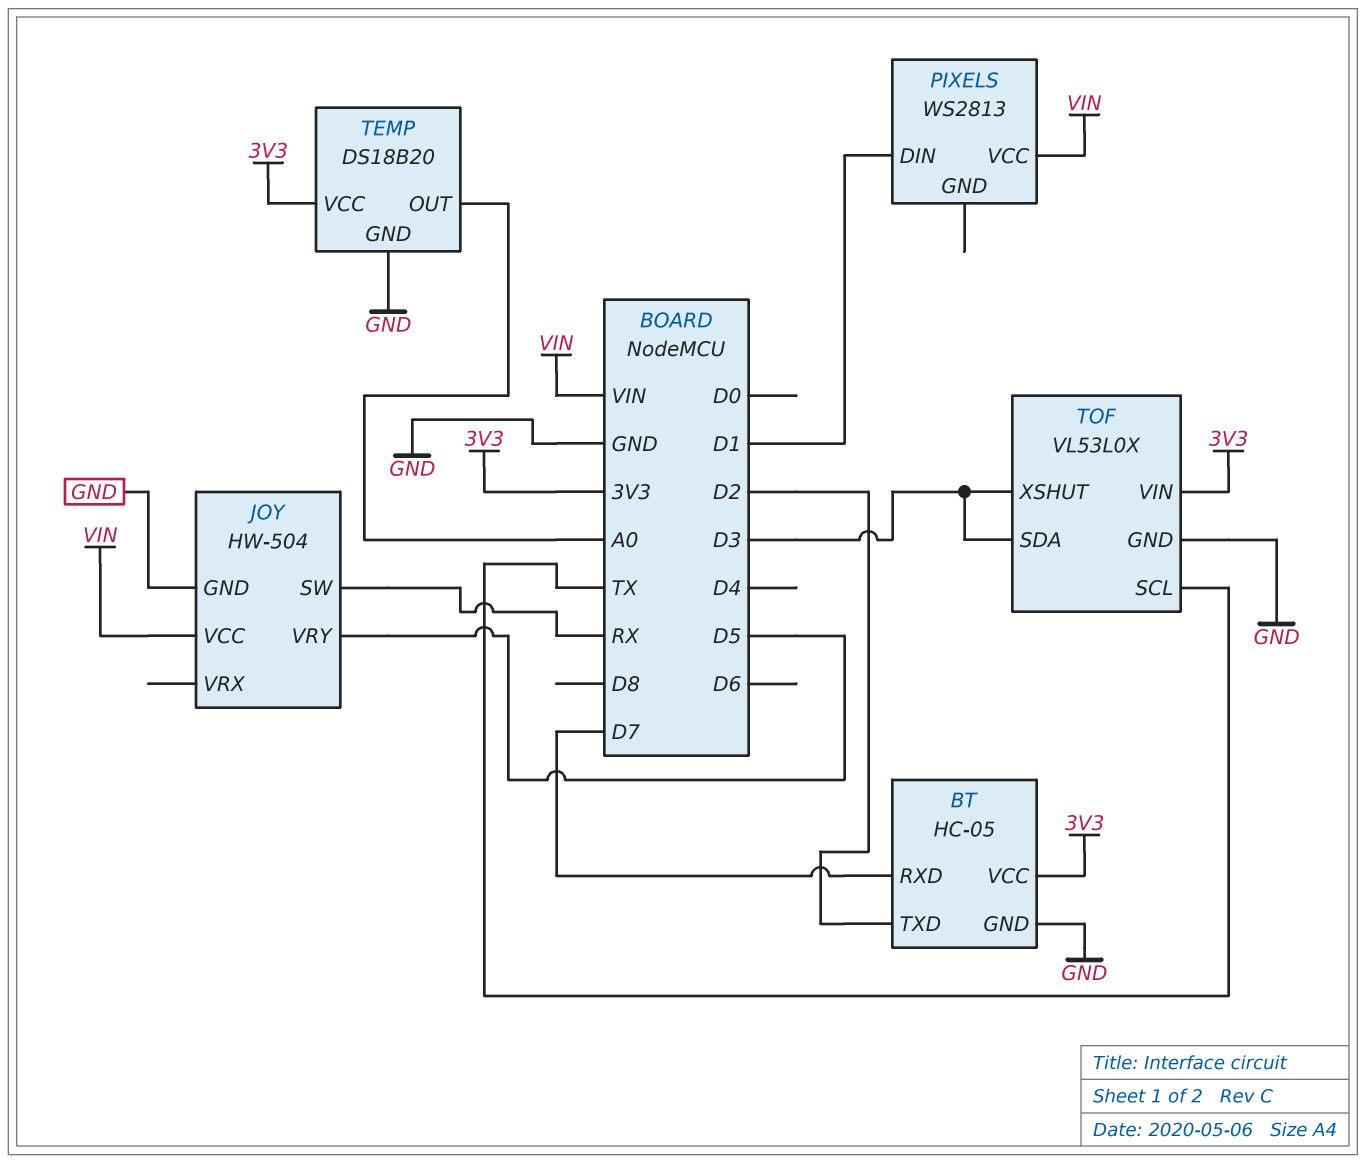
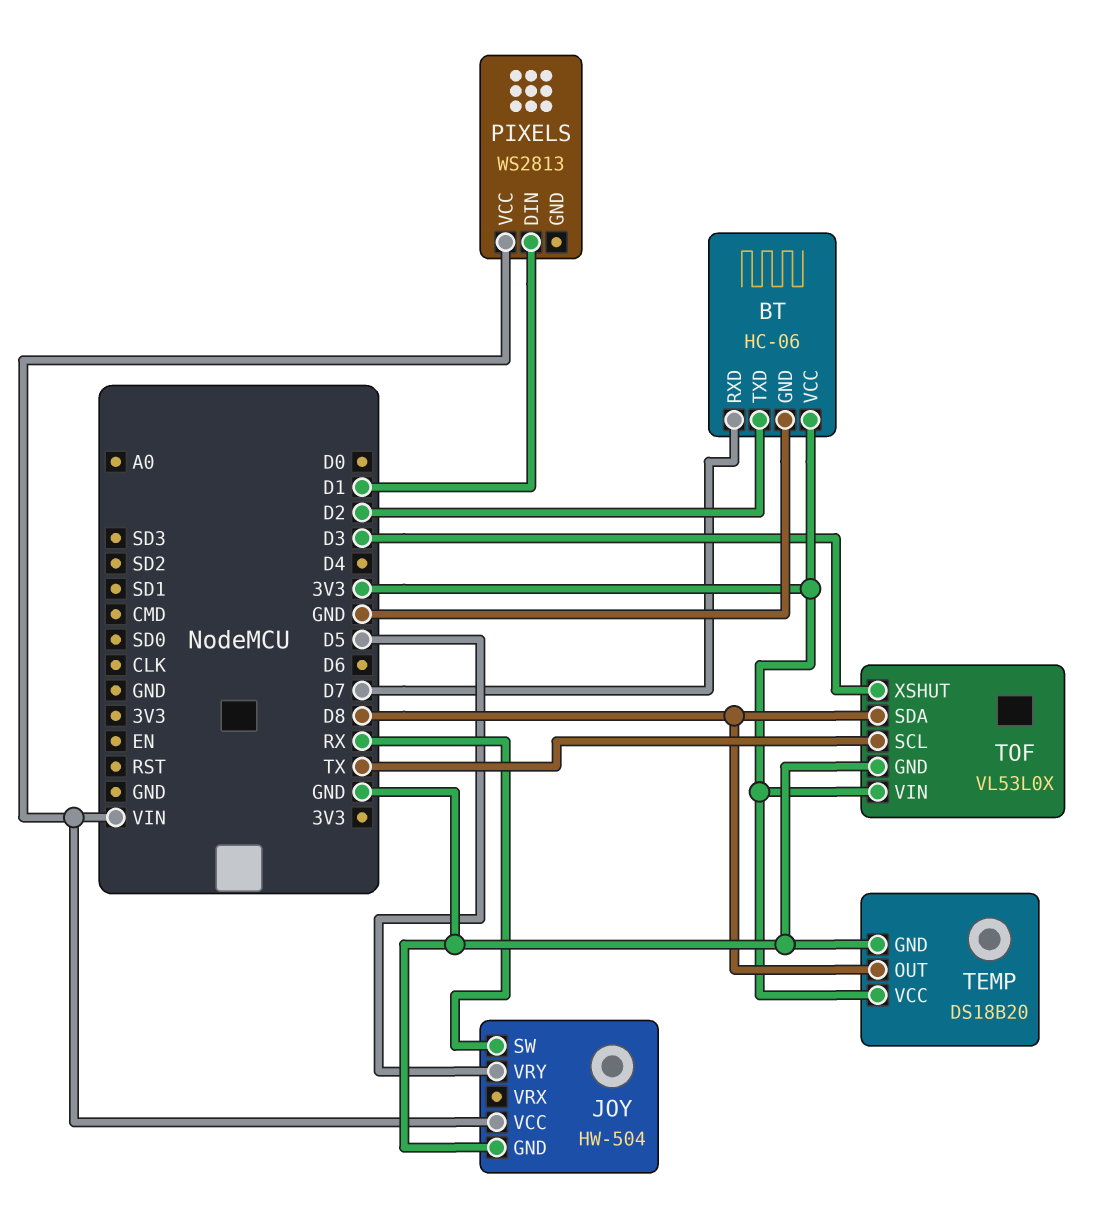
BT: HC-05 -> HC-06
TEMP pin OUT: A0 -> D8
TOF pin SDA: D3 -> D8

